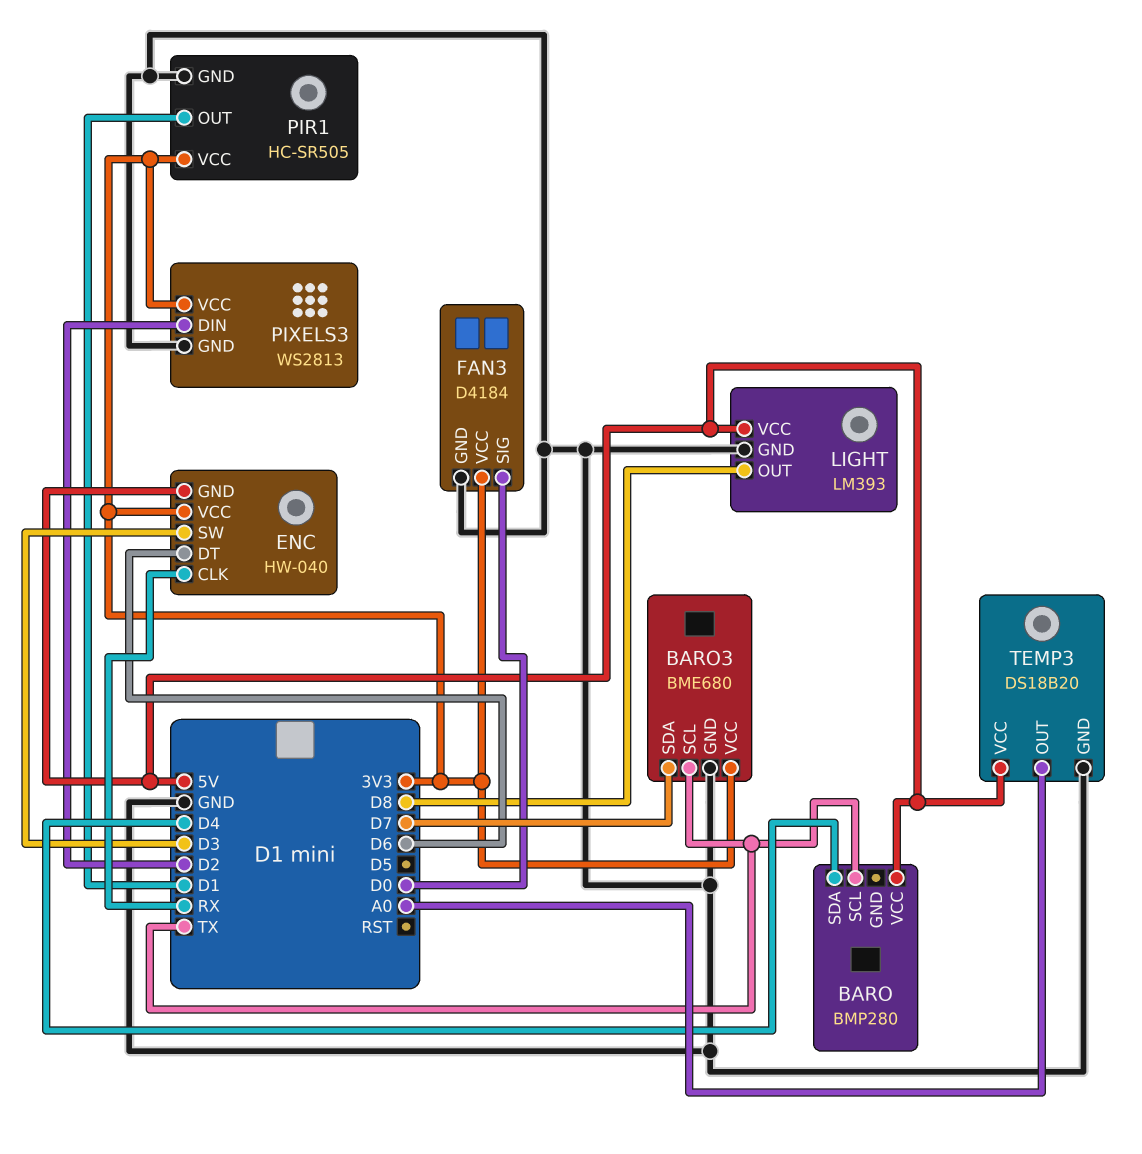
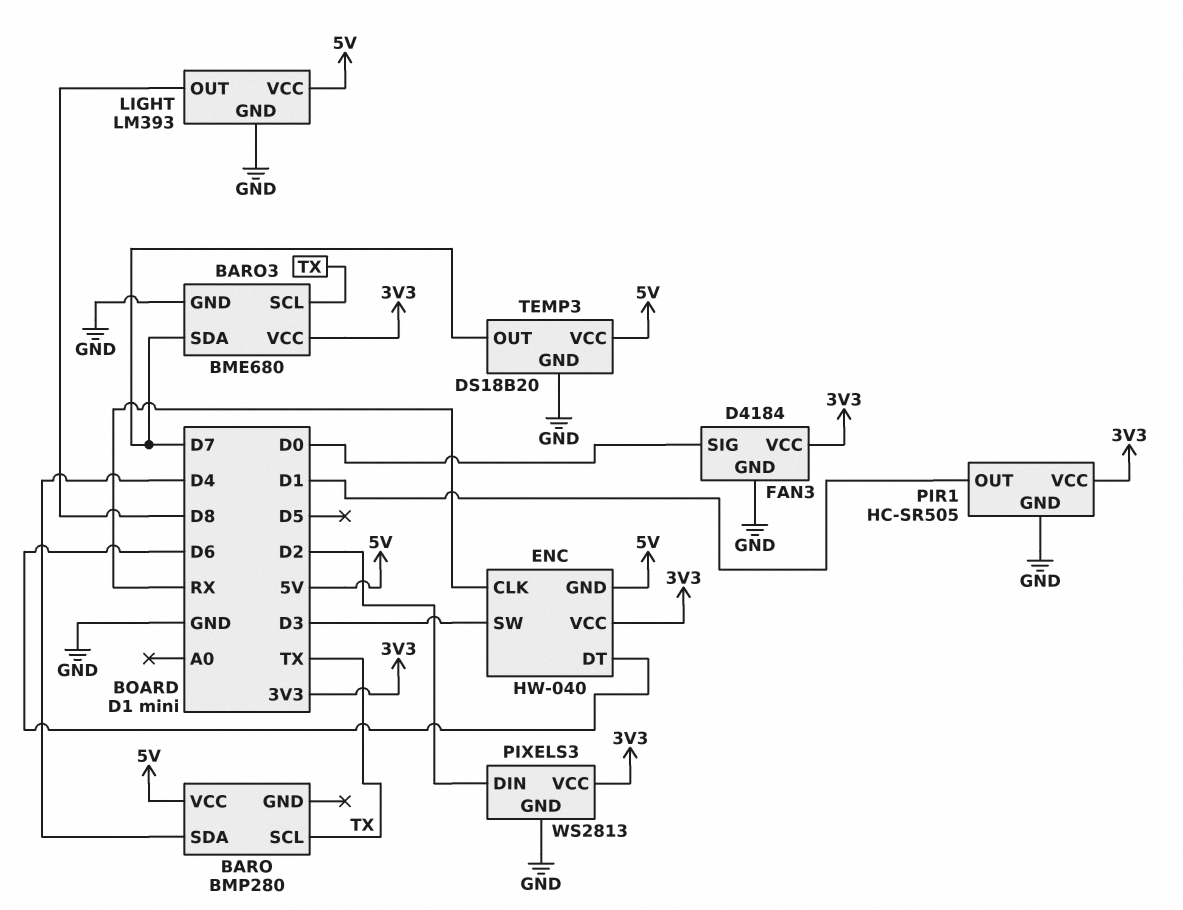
TEMP3 pin OUT: A0 -> D7

